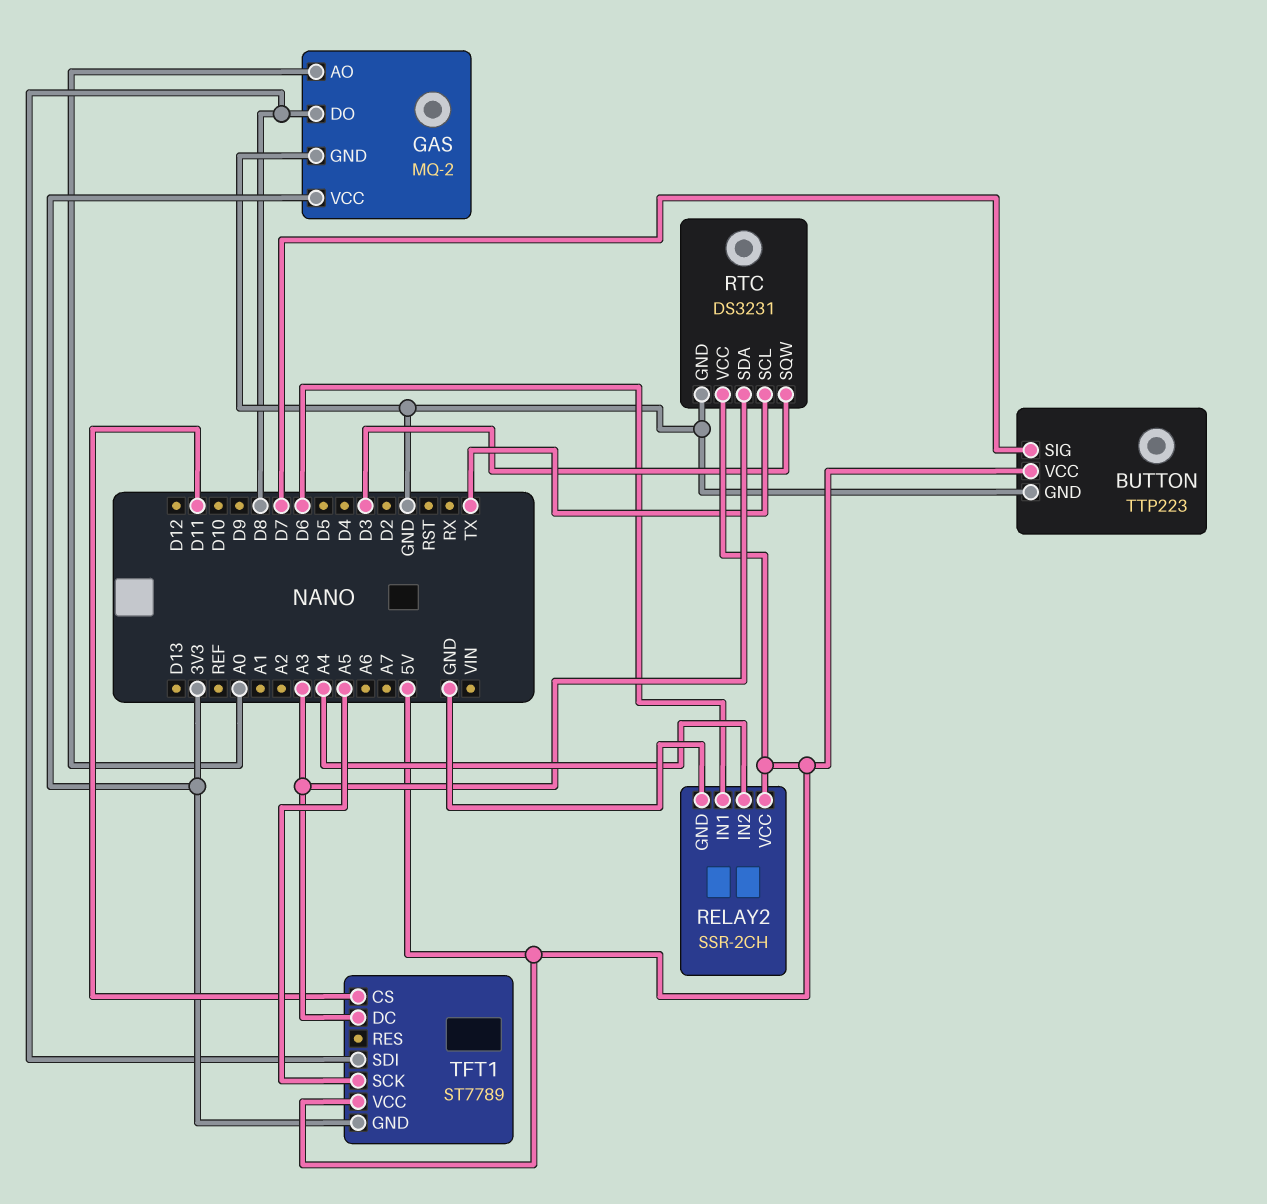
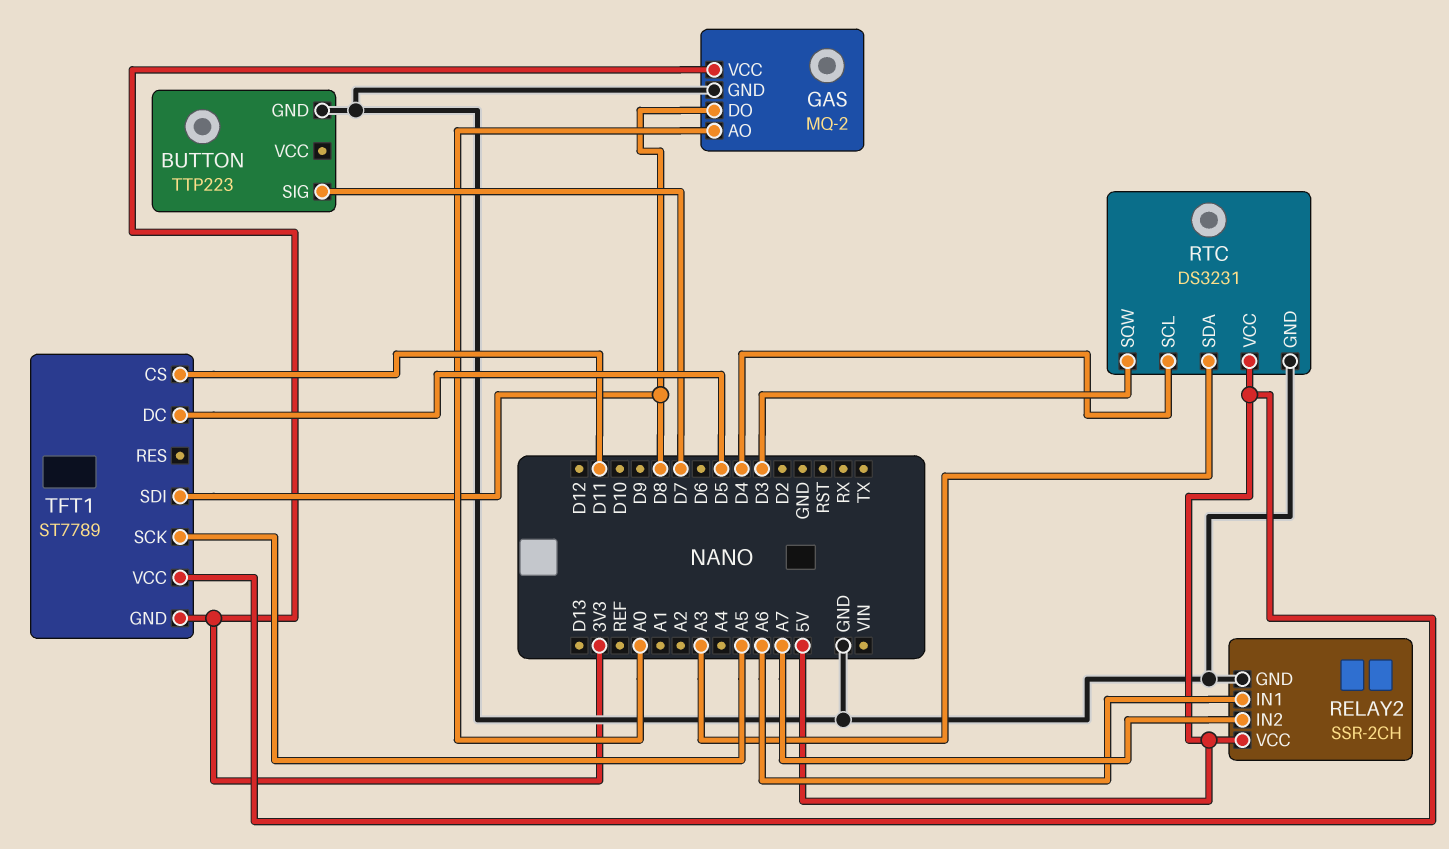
BUTTON pin VCC: 5V -> none
RELAY2 pin IN1: D6 -> A6
RELAY2 pin IN2: A4 -> A7
RTC pin SCL: TX -> D4
TFT1 pin DC: A3 -> D5

